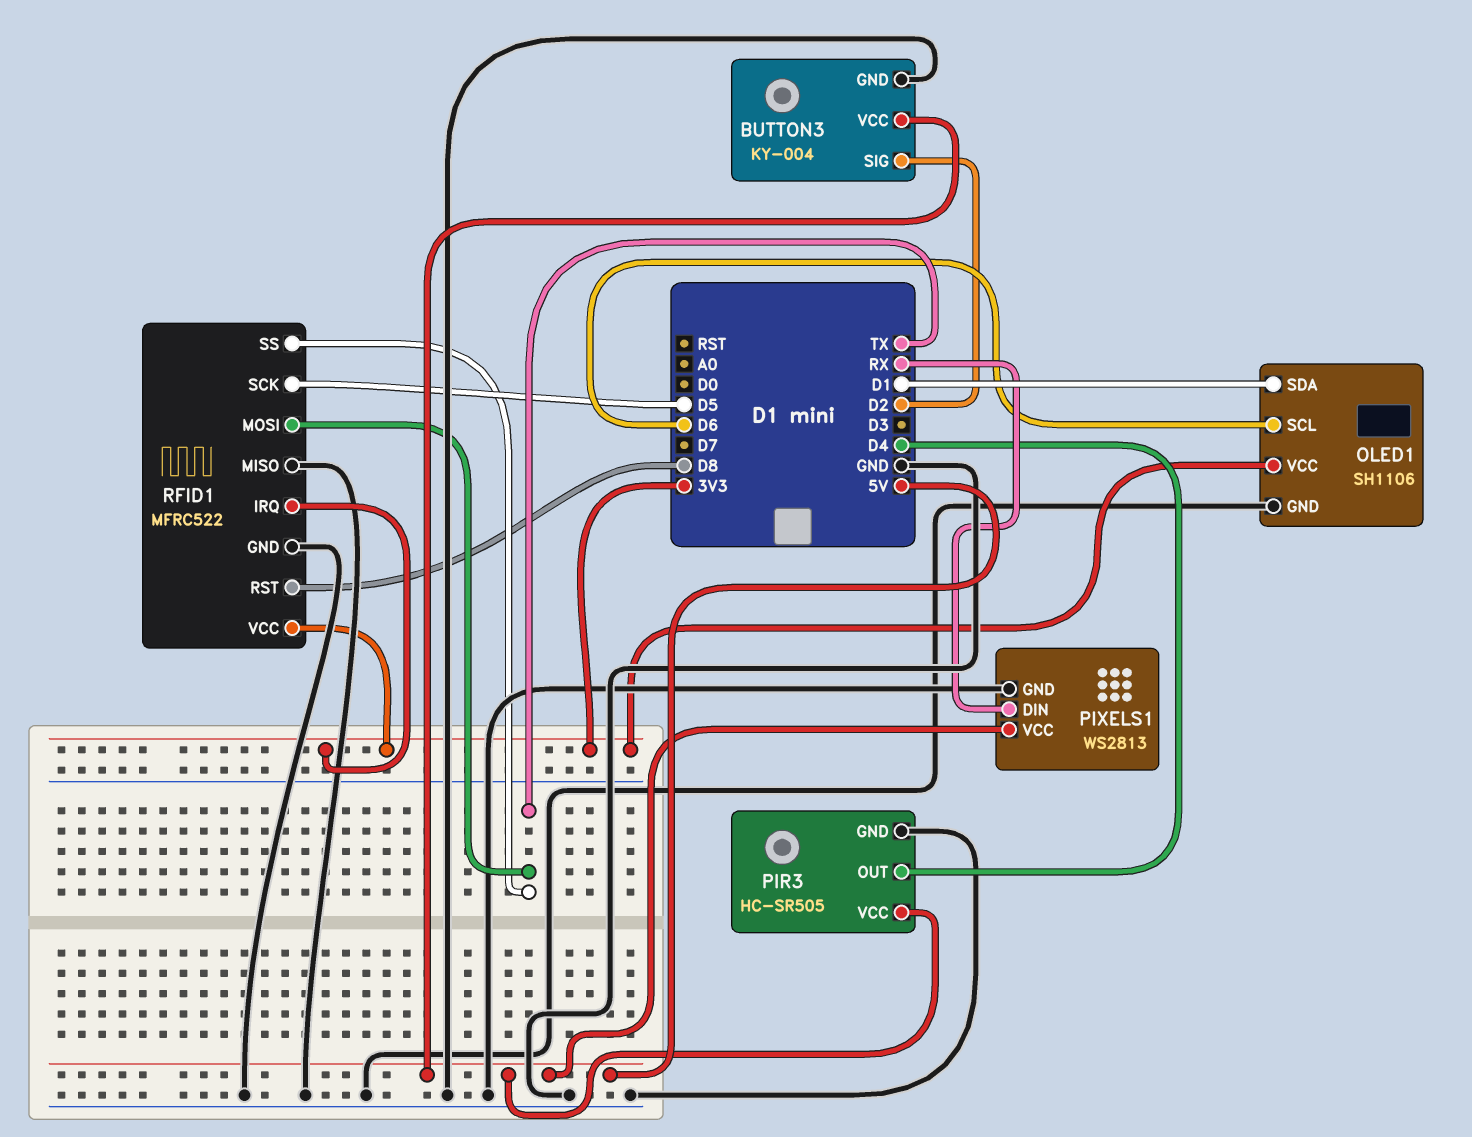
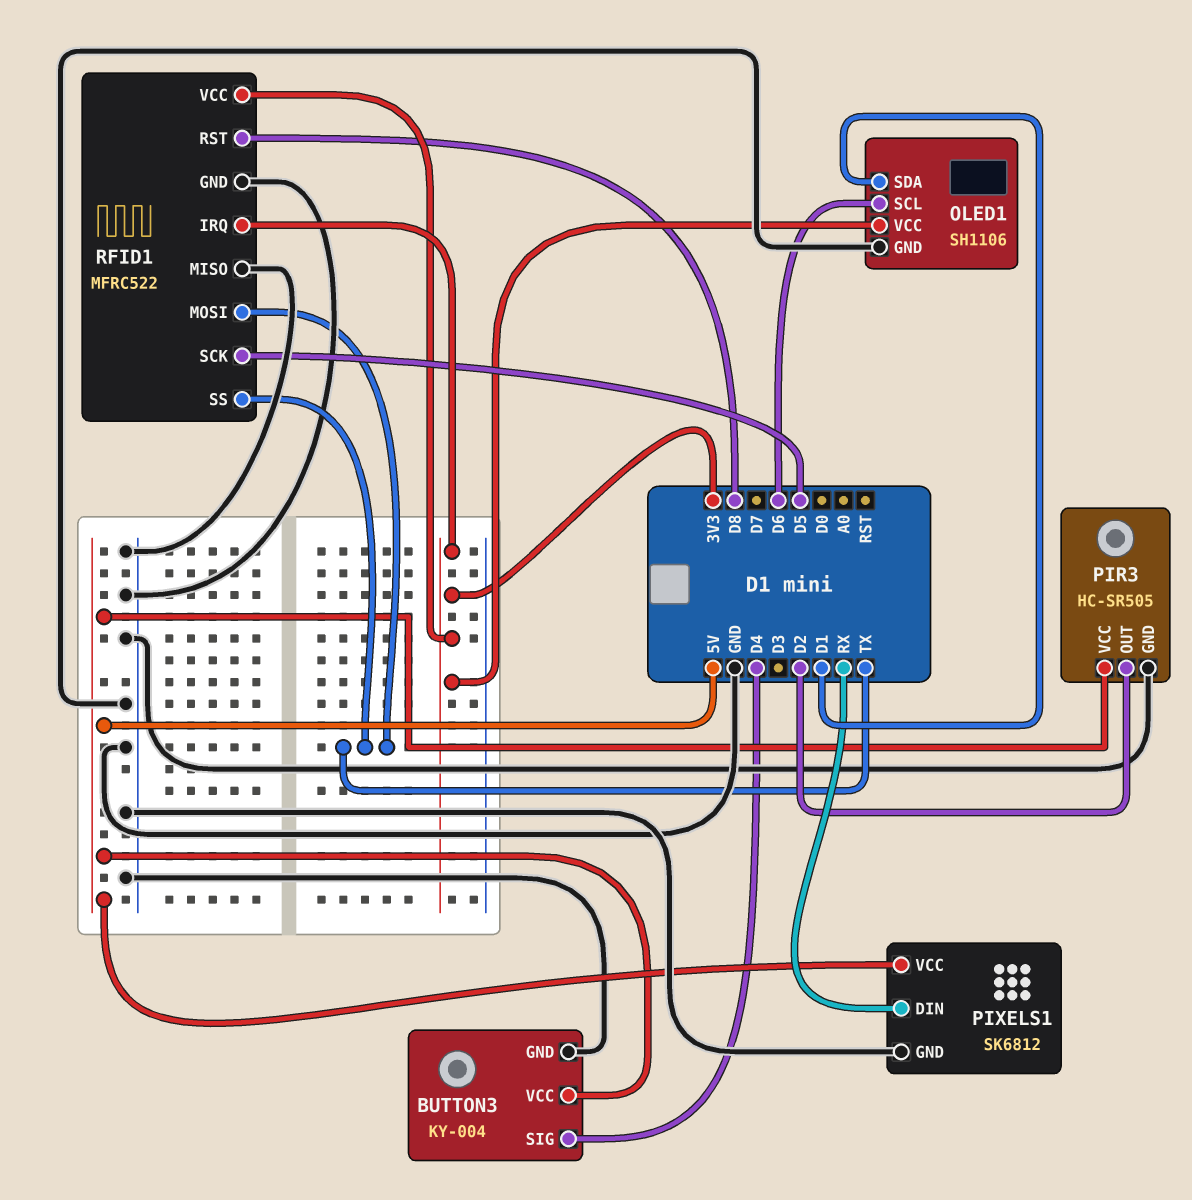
BUTTON3 pin SIG: D2 -> D4
PIR3 pin OUT: D4 -> D2
PIXELS1: WS2813 -> SK6812

